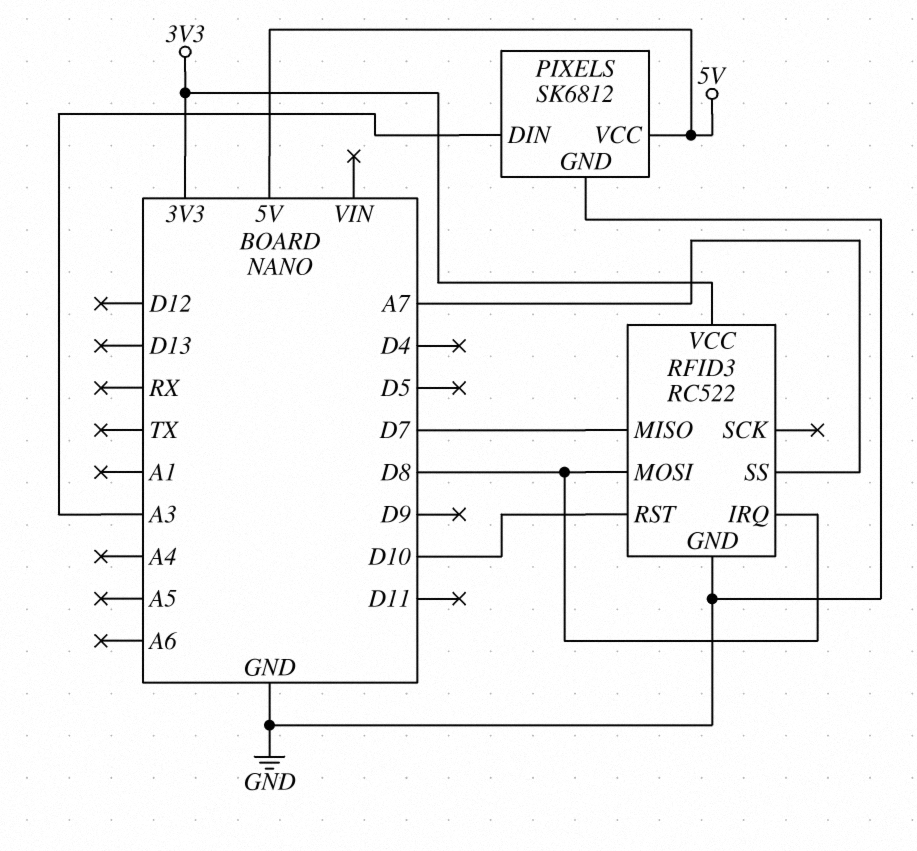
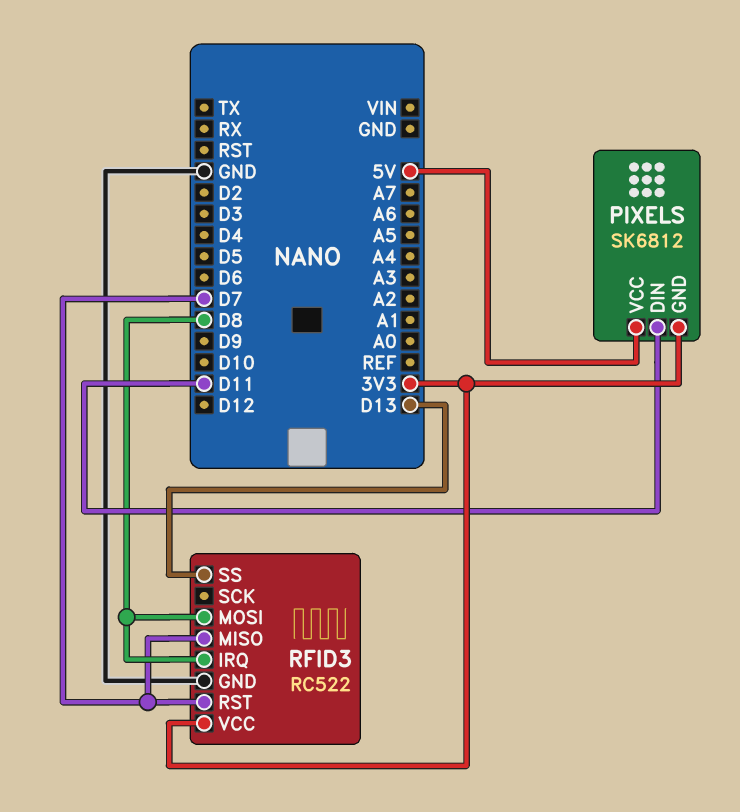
PIXELS pin DIN: A3 -> D11
PIXELS pin GND: GND -> 3V3
RFID3 pin RST: D10 -> D7
RFID3 pin SS: A7 -> D13

